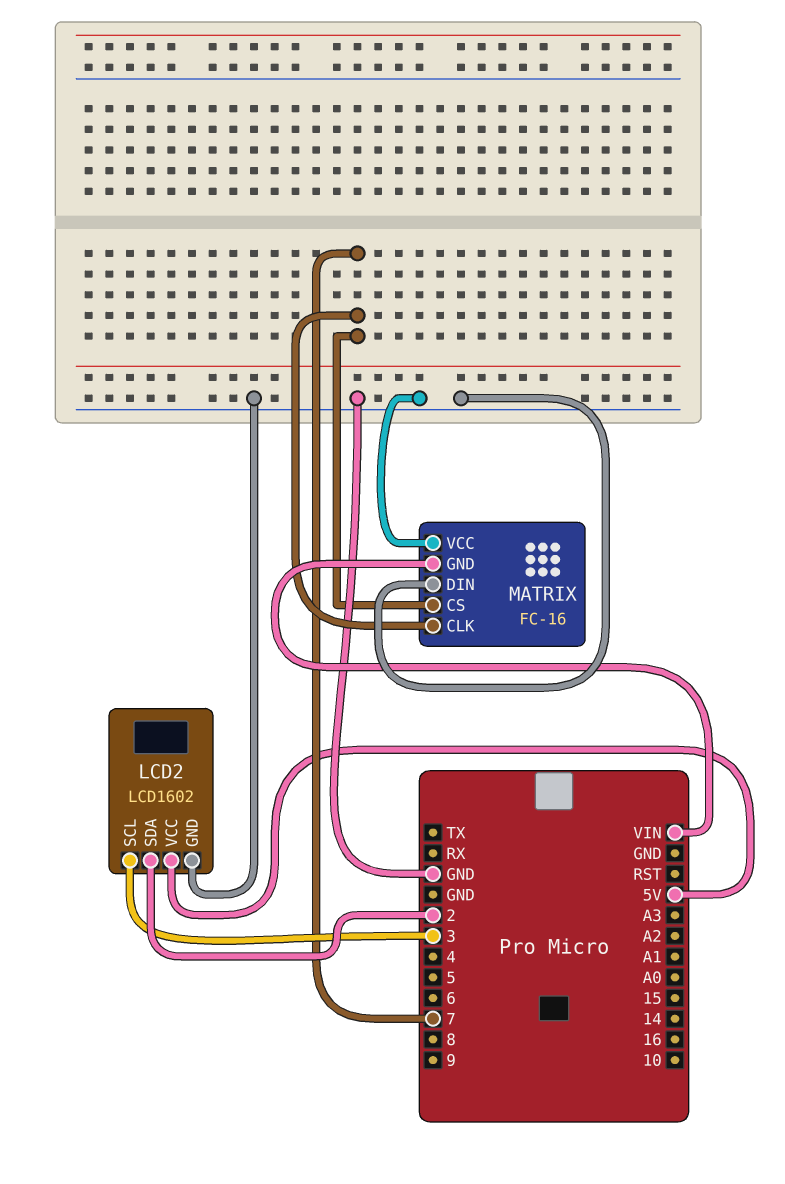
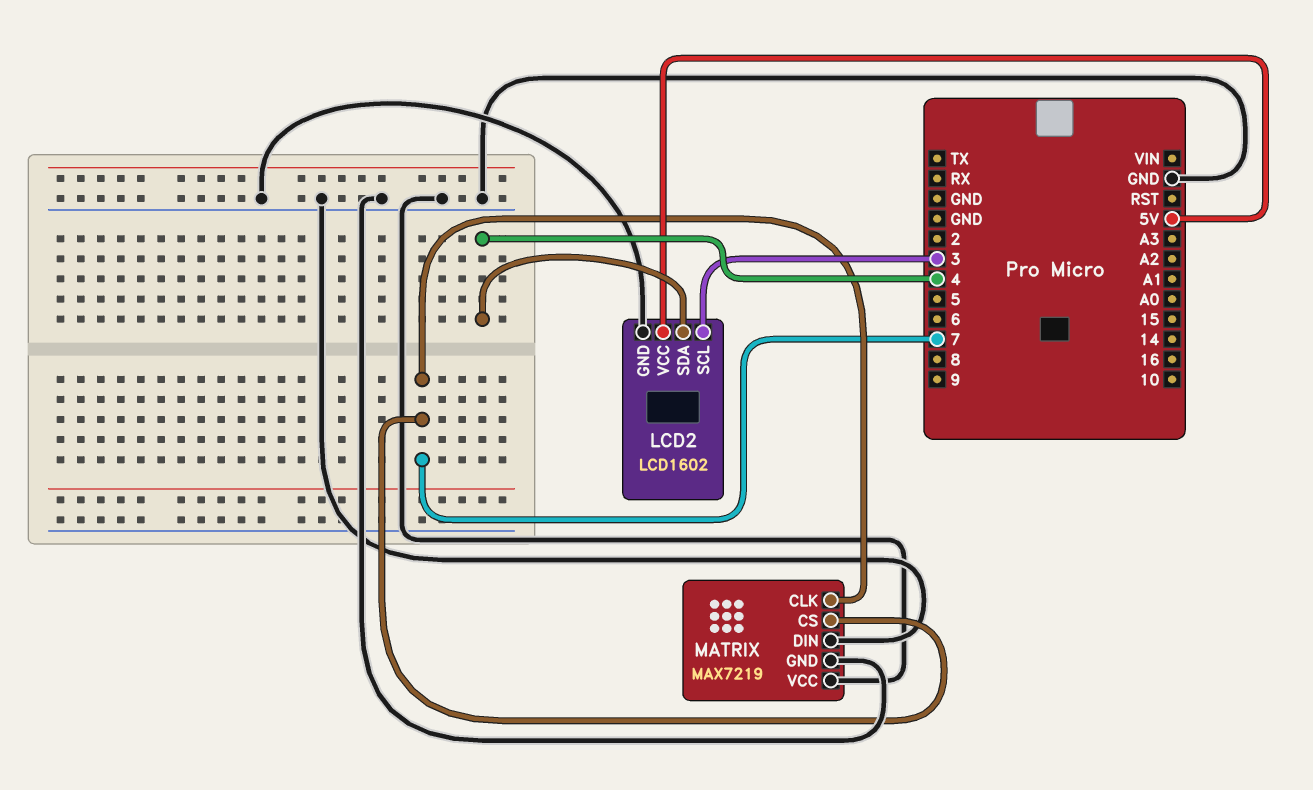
LCD2 pin SDA: 2 -> 4
MATRIX: FC-16 -> MAX7219
MATRIX pin GND: VIN -> GND

